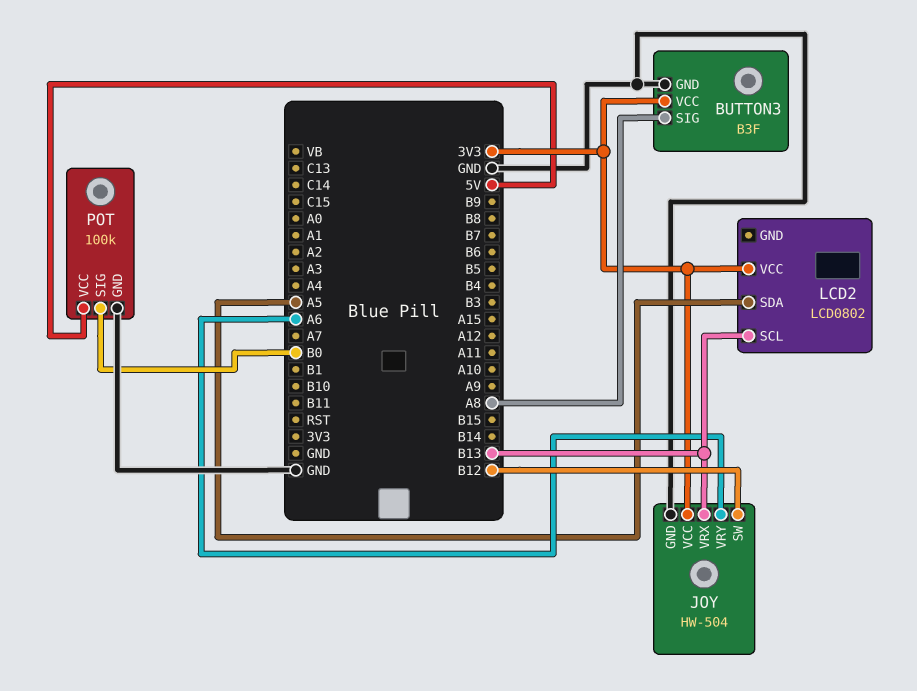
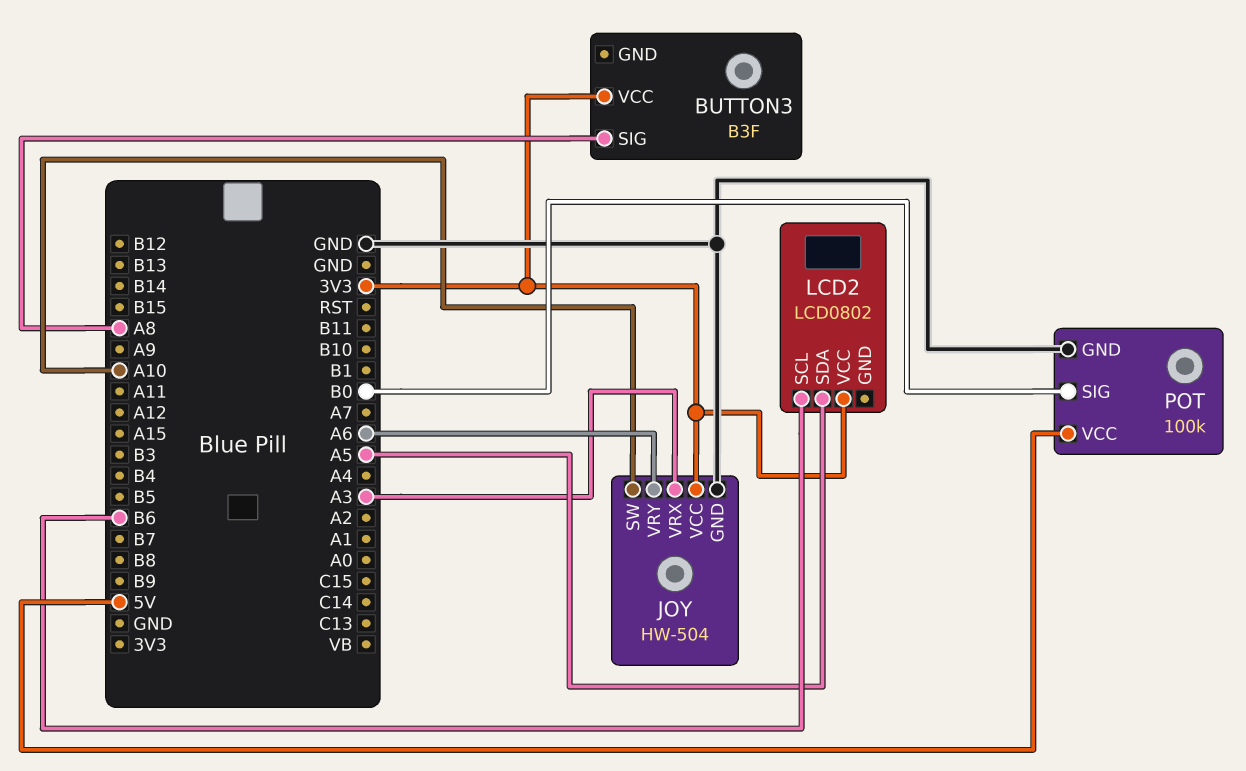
BUTTON3 pin GND: GND -> none
JOY pin SW: B12 -> A10
JOY pin VRX: B13 -> A3
LCD2 pin SCL: B13 -> B6

